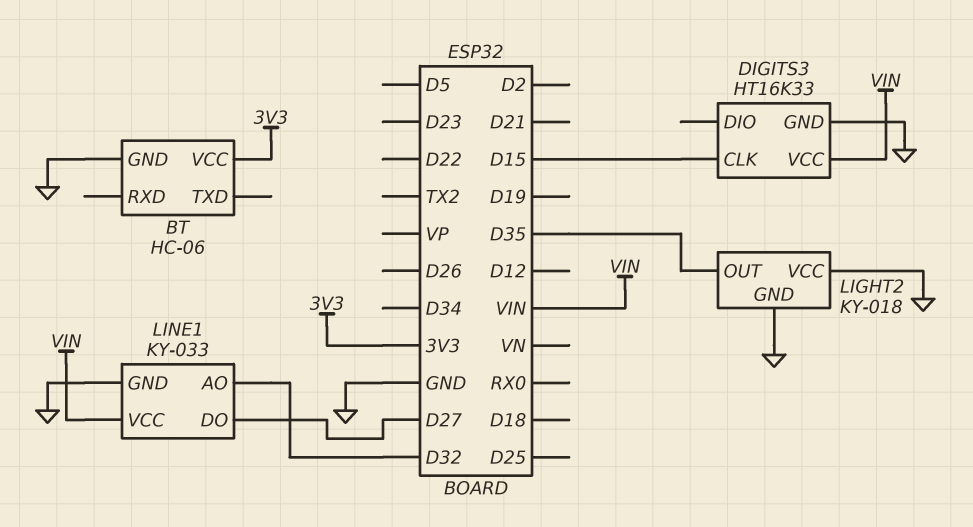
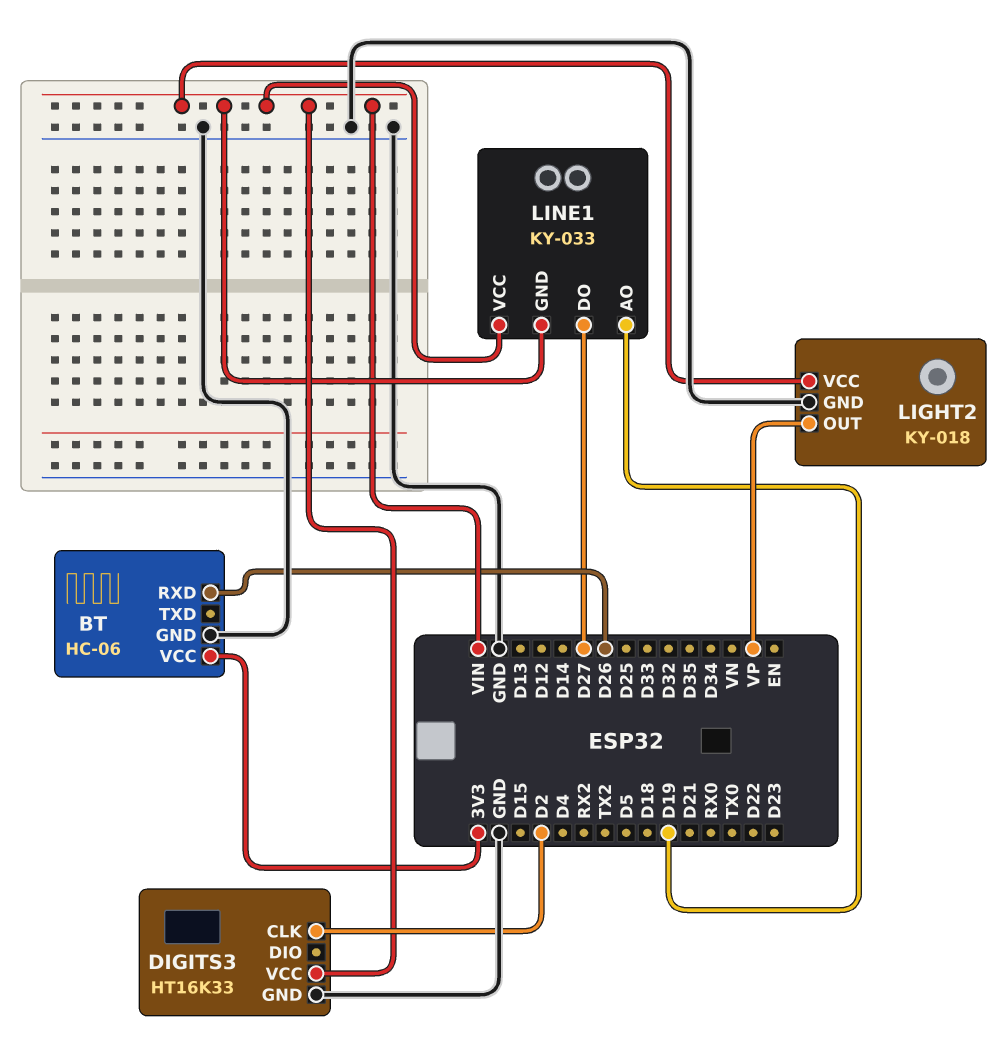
BT pin RXD: none -> D26
DIGITS3 pin CLK: D15 -> D2
LIGHT2 pin OUT: D35 -> VP
LIGHT2 pin VCC: GND -> VIN
LINE1 pin AO: D32 -> D19
LINE1 pin GND: GND -> VIN

